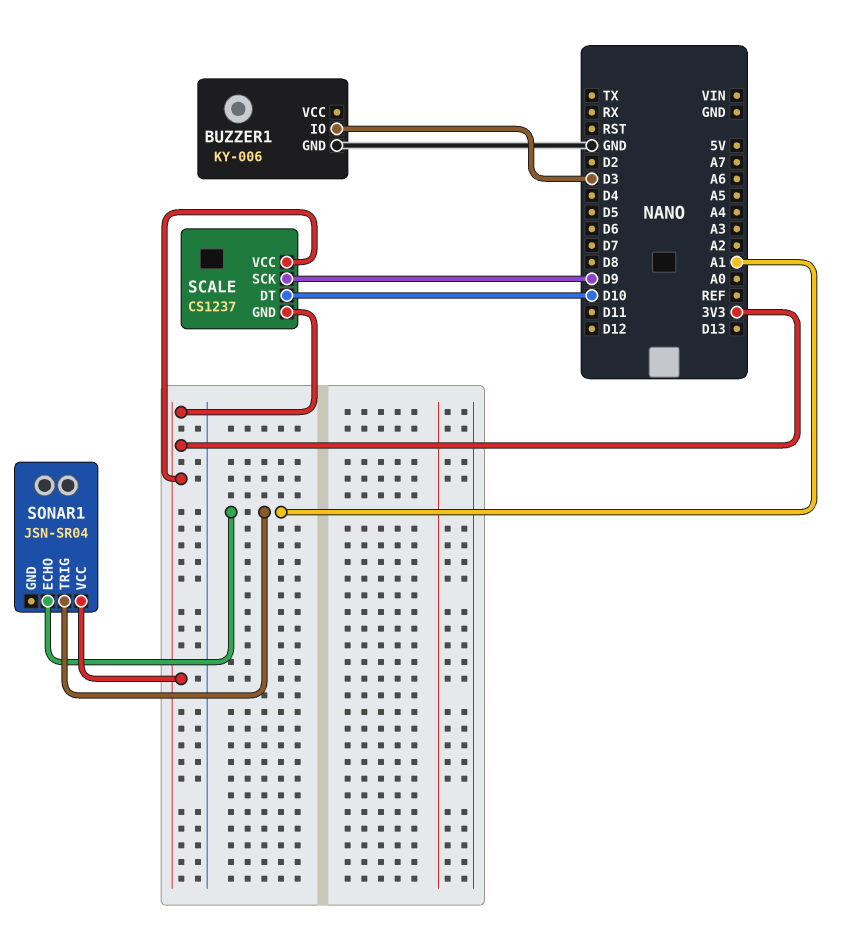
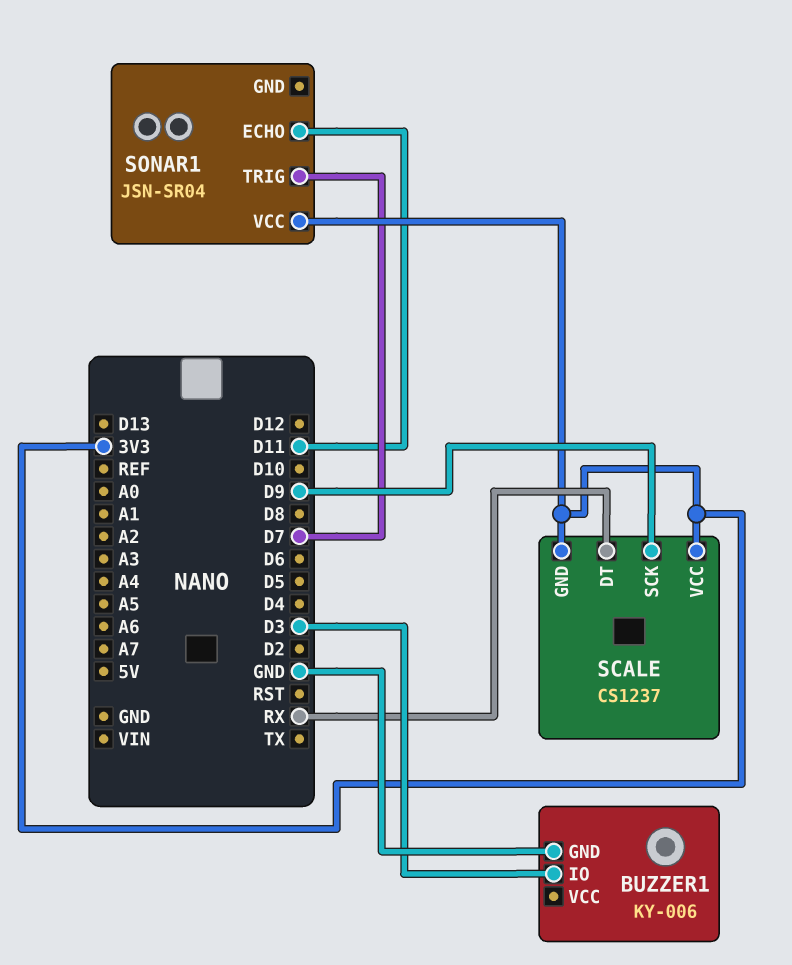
SCALE pin DT: D10 -> RX
SONAR1 pin ECHO: A1 -> D11
SONAR1 pin TRIG: A1 -> D7

